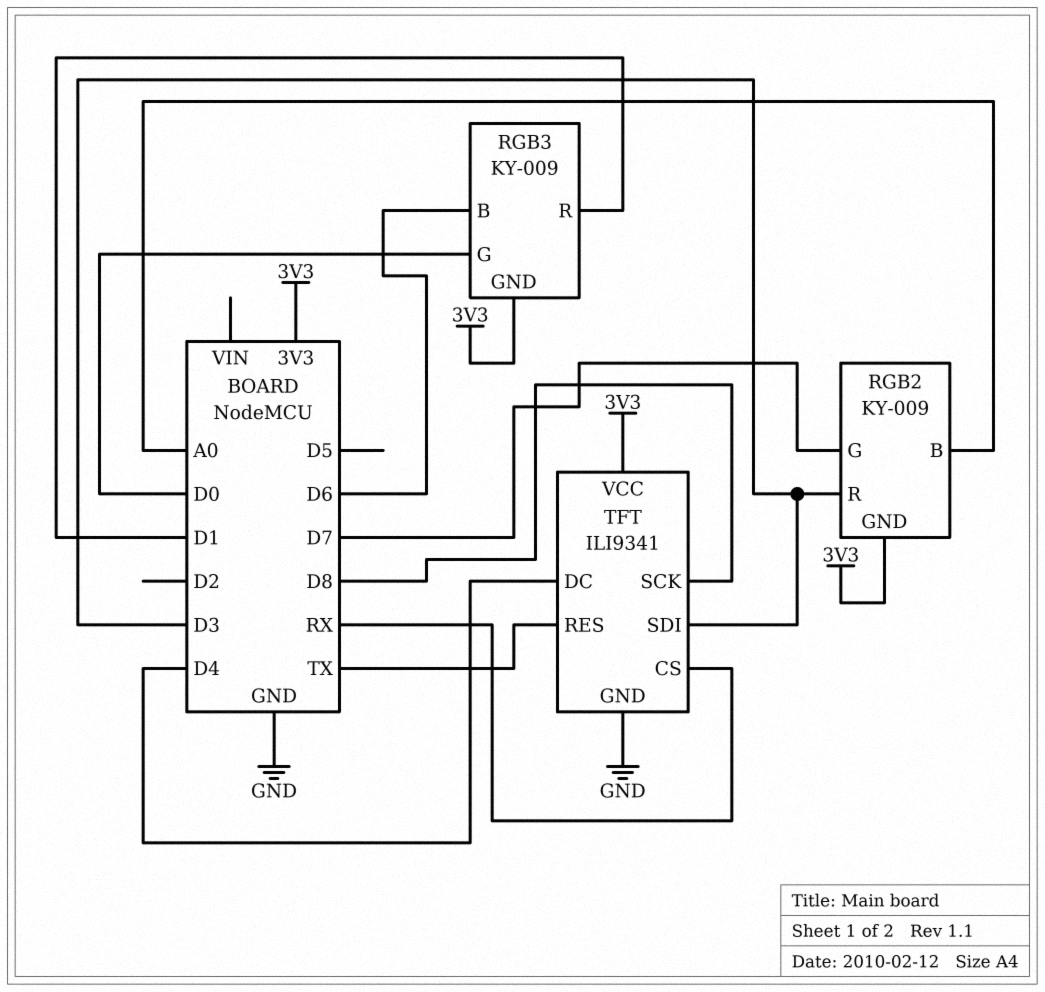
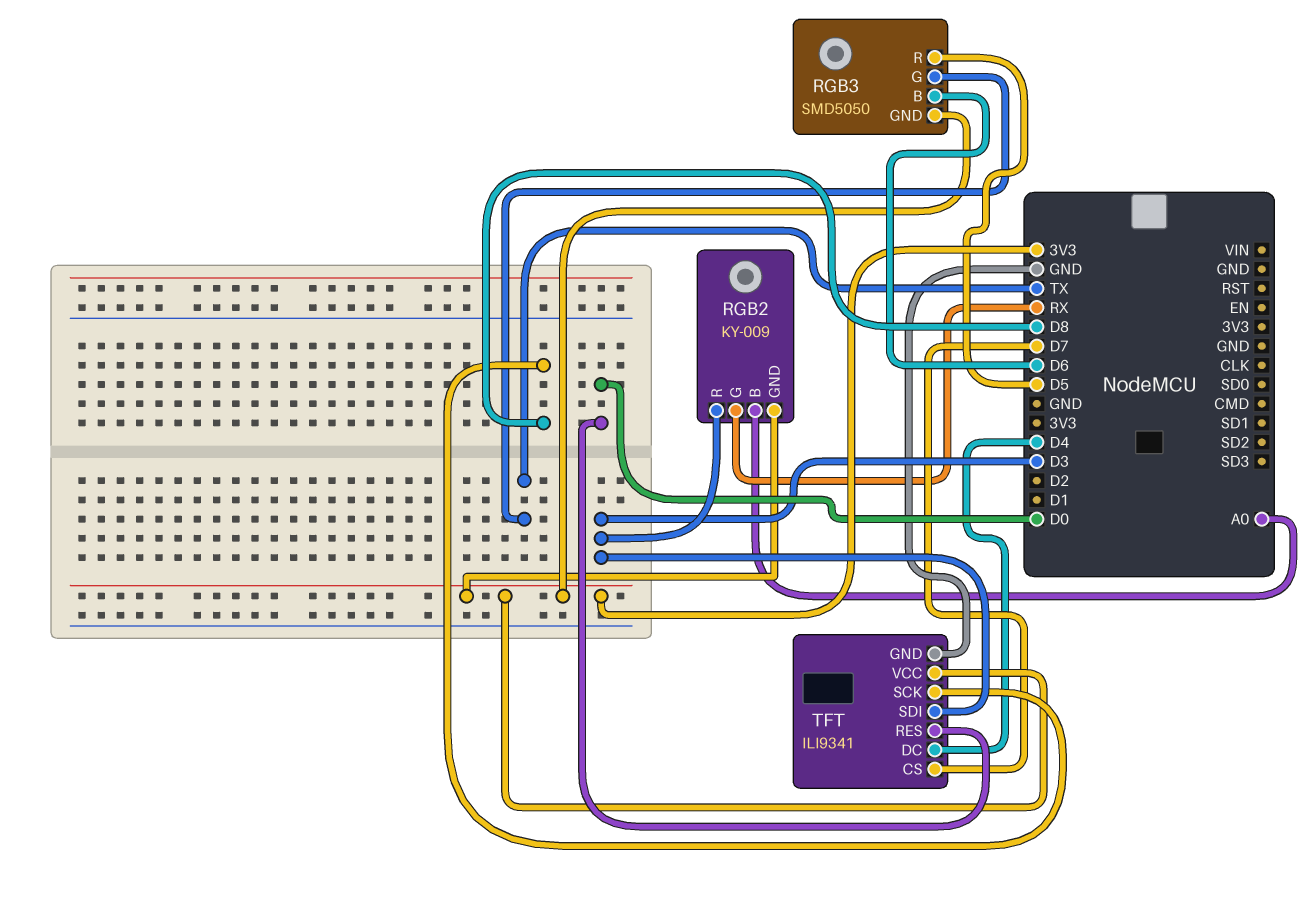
RGB2 pin G: D7 -> RX
RGB3: KY-009 -> SMD5050
RGB3 pin G: D0 -> TX
RGB3 pin R: D1 -> D5
TFT pin CS: RX -> D7
TFT pin RES: TX -> D0

